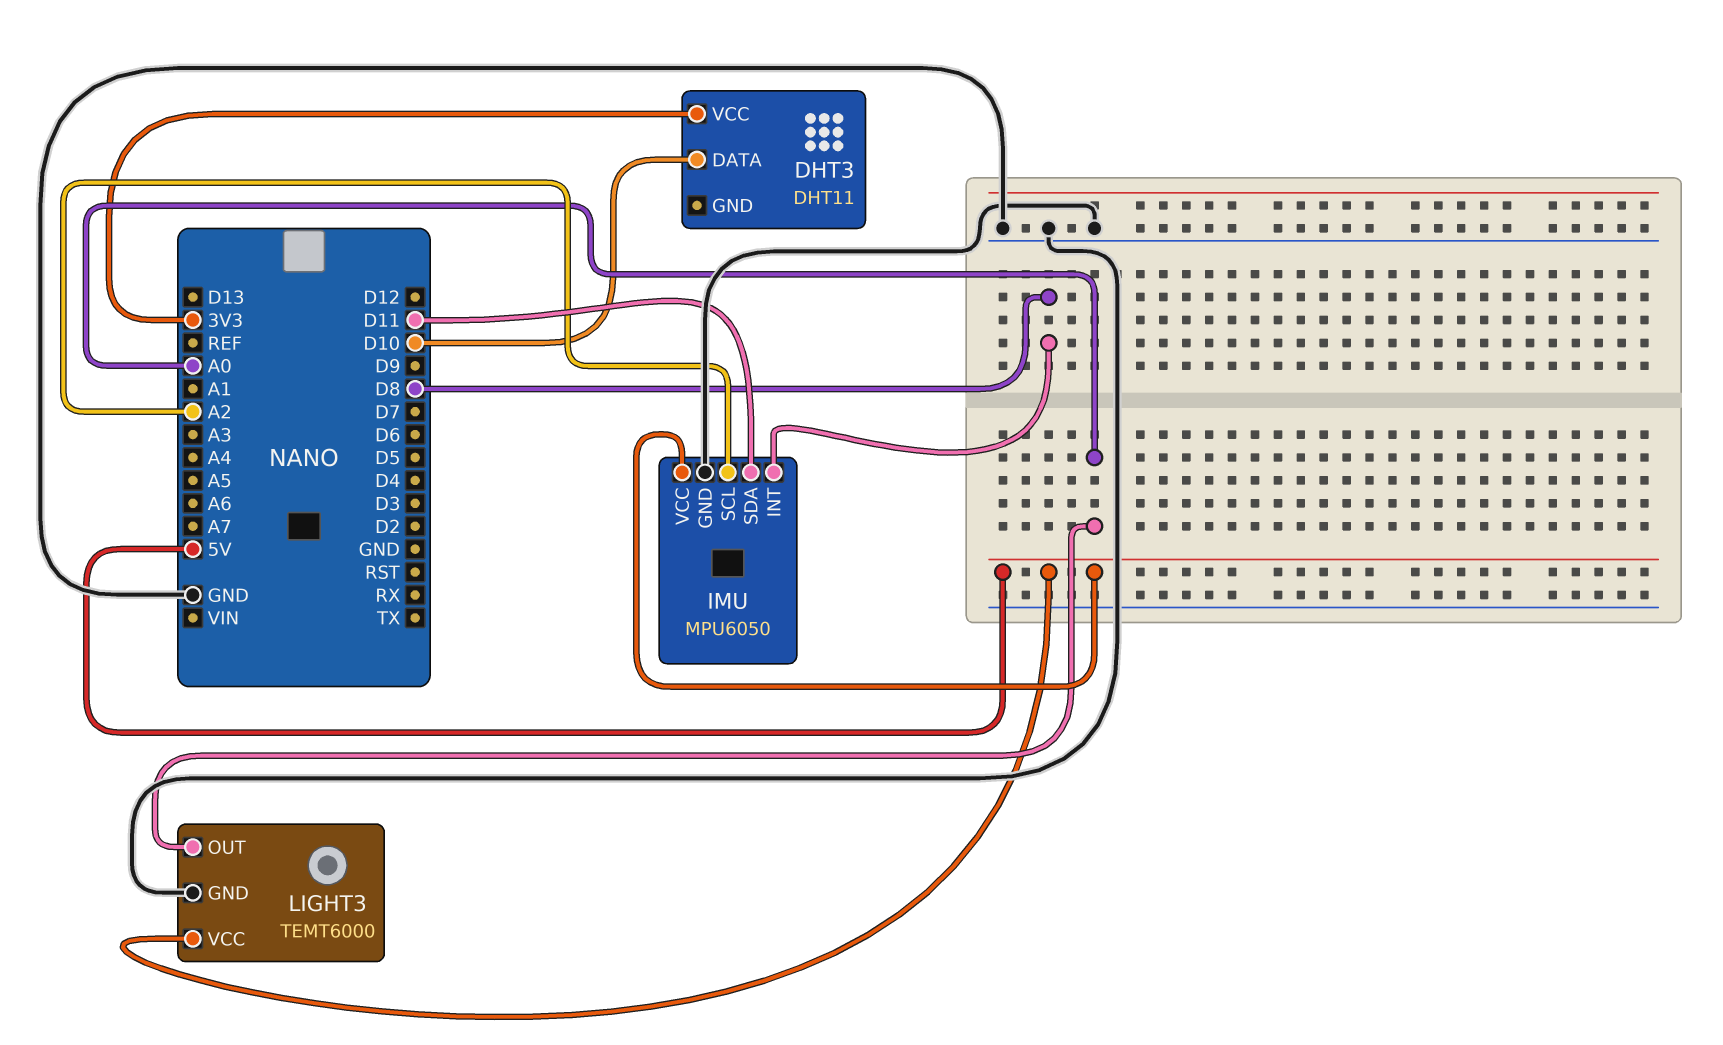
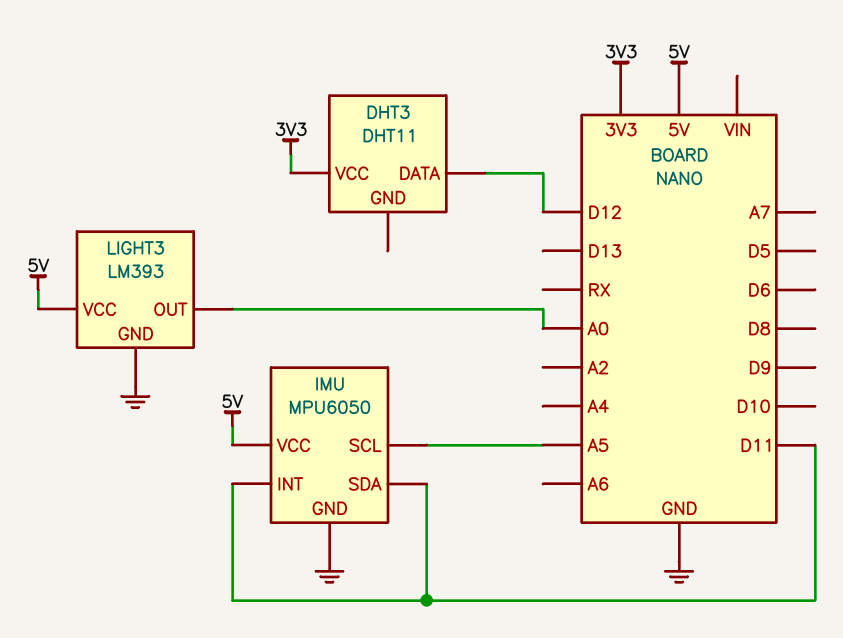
DHT3 pin DATA: D10 -> D12
IMU pin INT: D8 -> D11
IMU pin SCL: A2 -> A5
LIGHT3: TEMT6000 -> LM393

